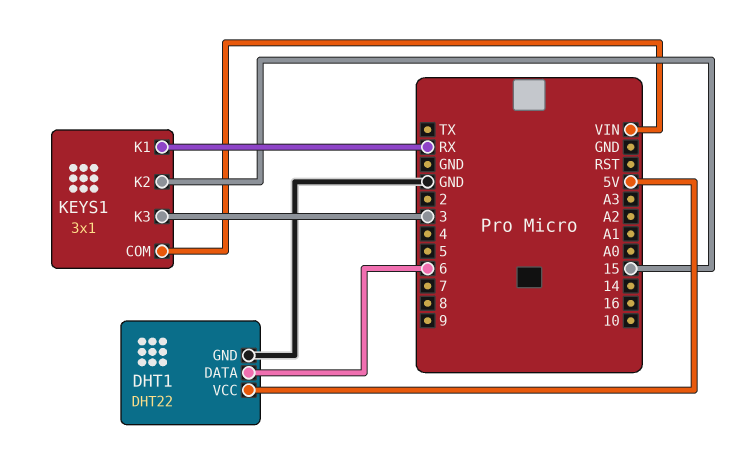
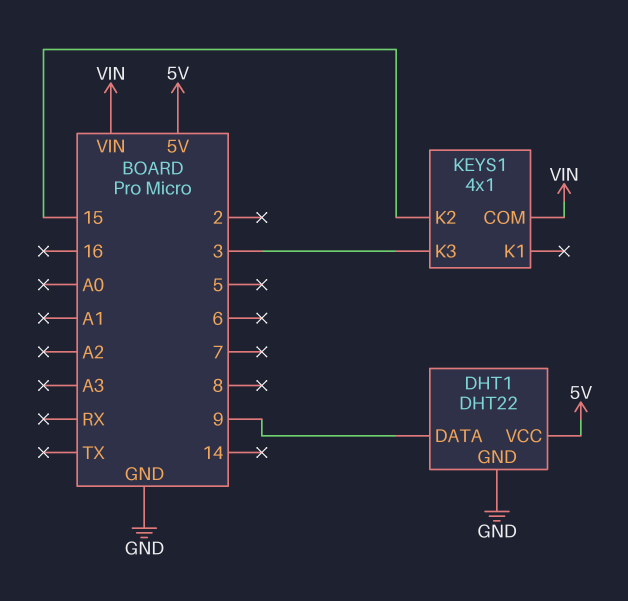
DHT1 pin DATA: 6 -> 9
KEYS1: 3x1 -> 4x1
KEYS1 pin K1: RX -> none

